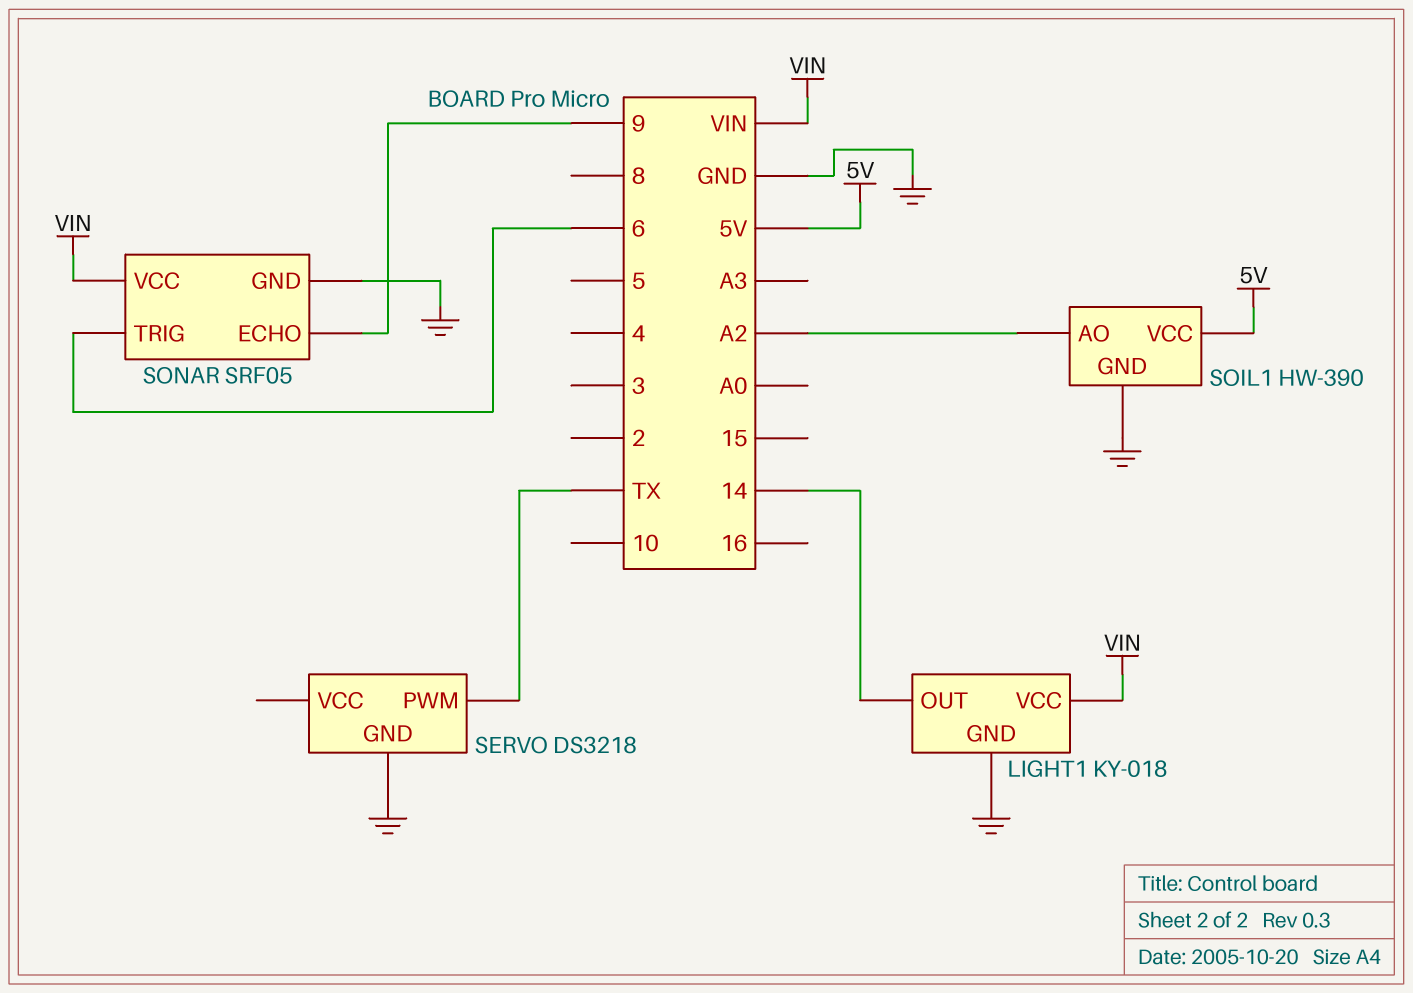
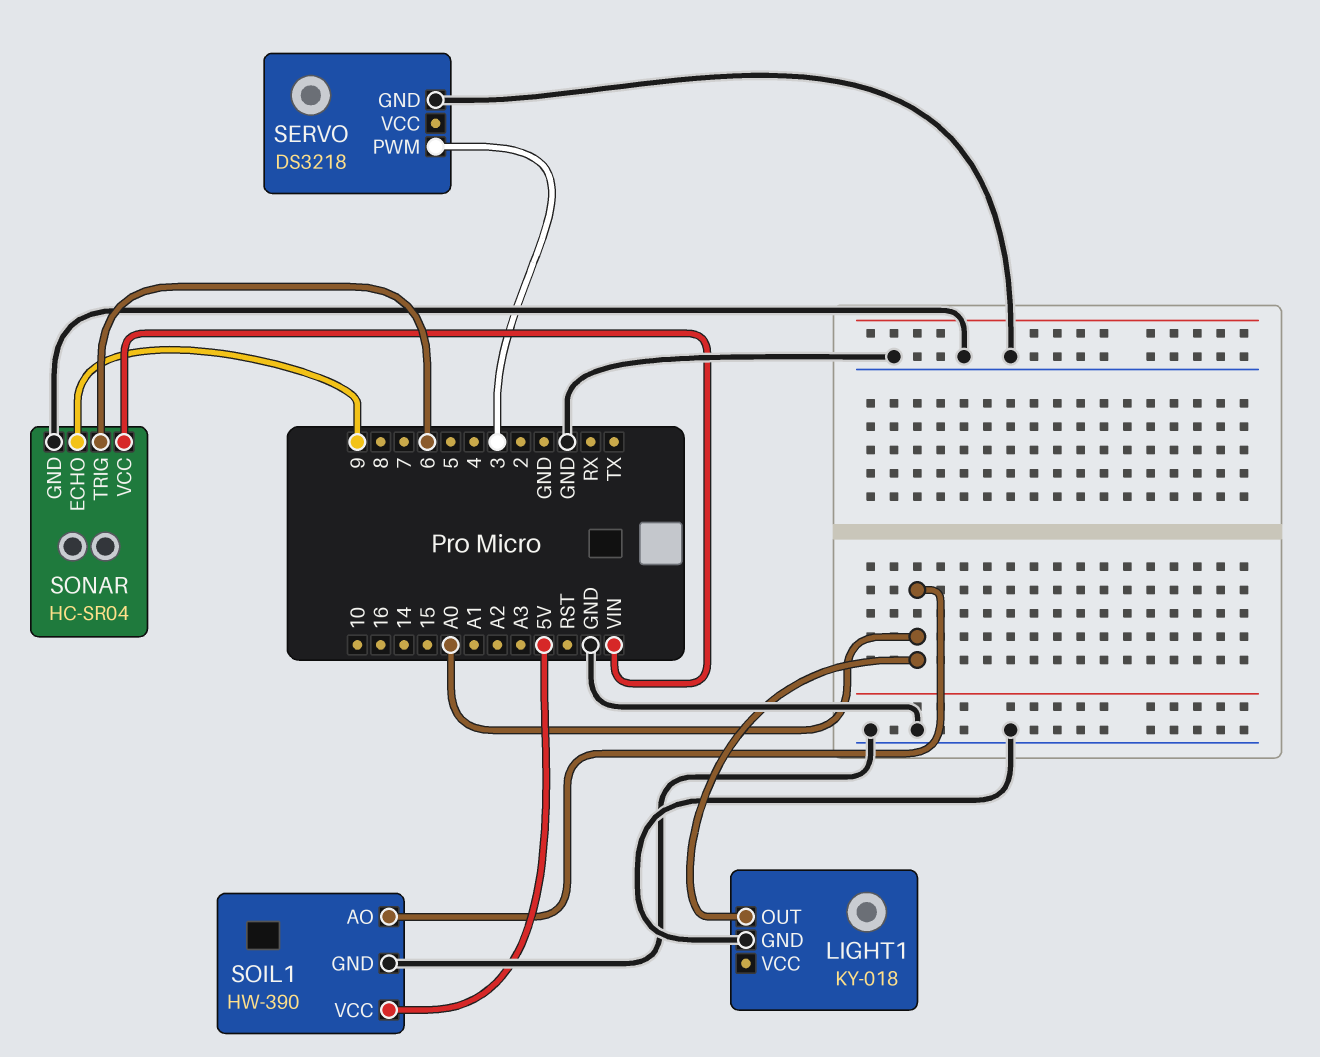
LIGHT1 pin OUT: 14 -> A0
LIGHT1 pin VCC: VIN -> none
SERVO pin PWM: TX -> 3
SOIL1 pin AO: A2 -> A0
SONAR: SRF05 -> HC-SR04

